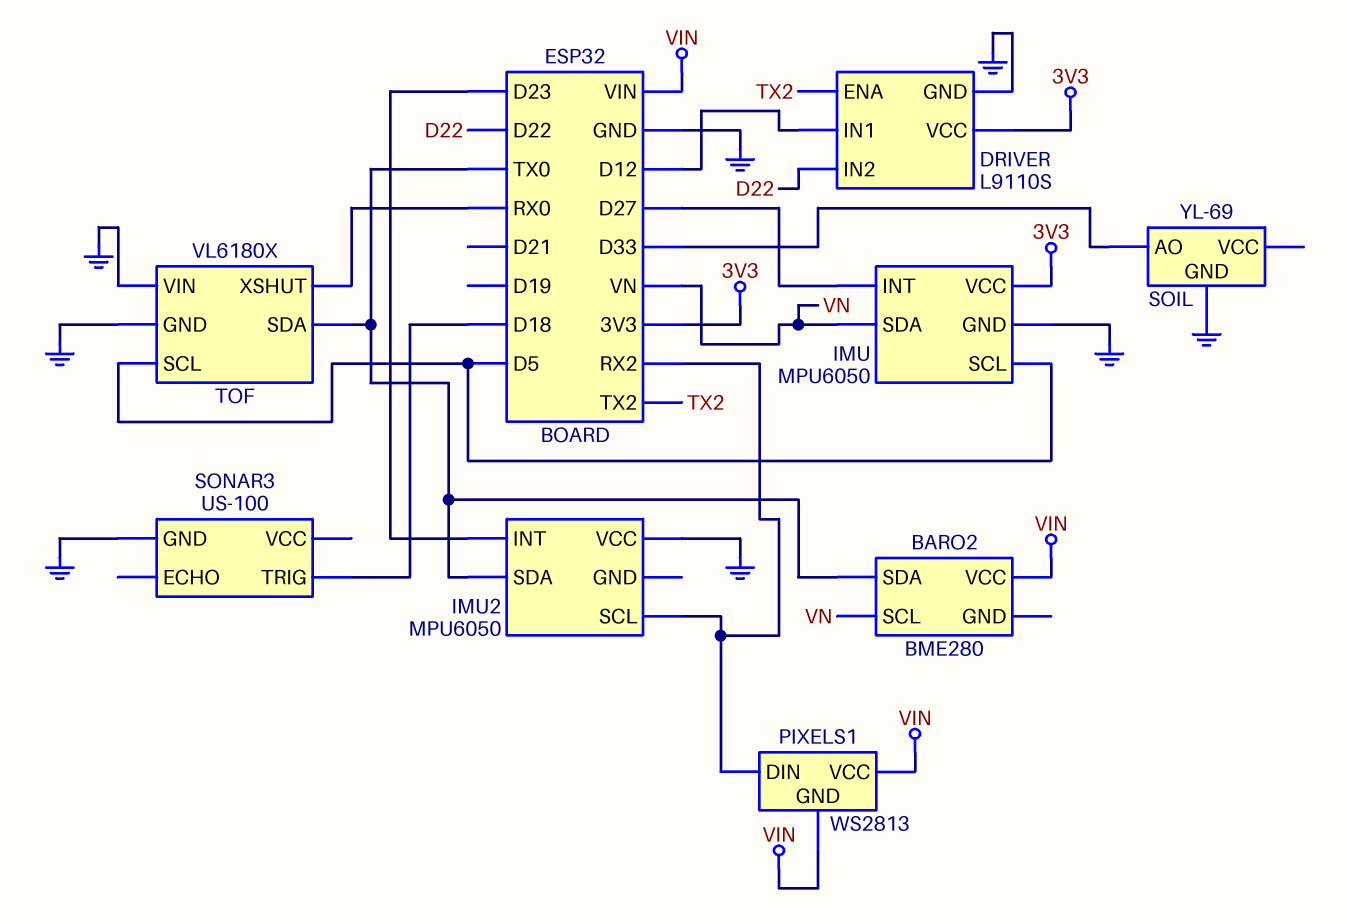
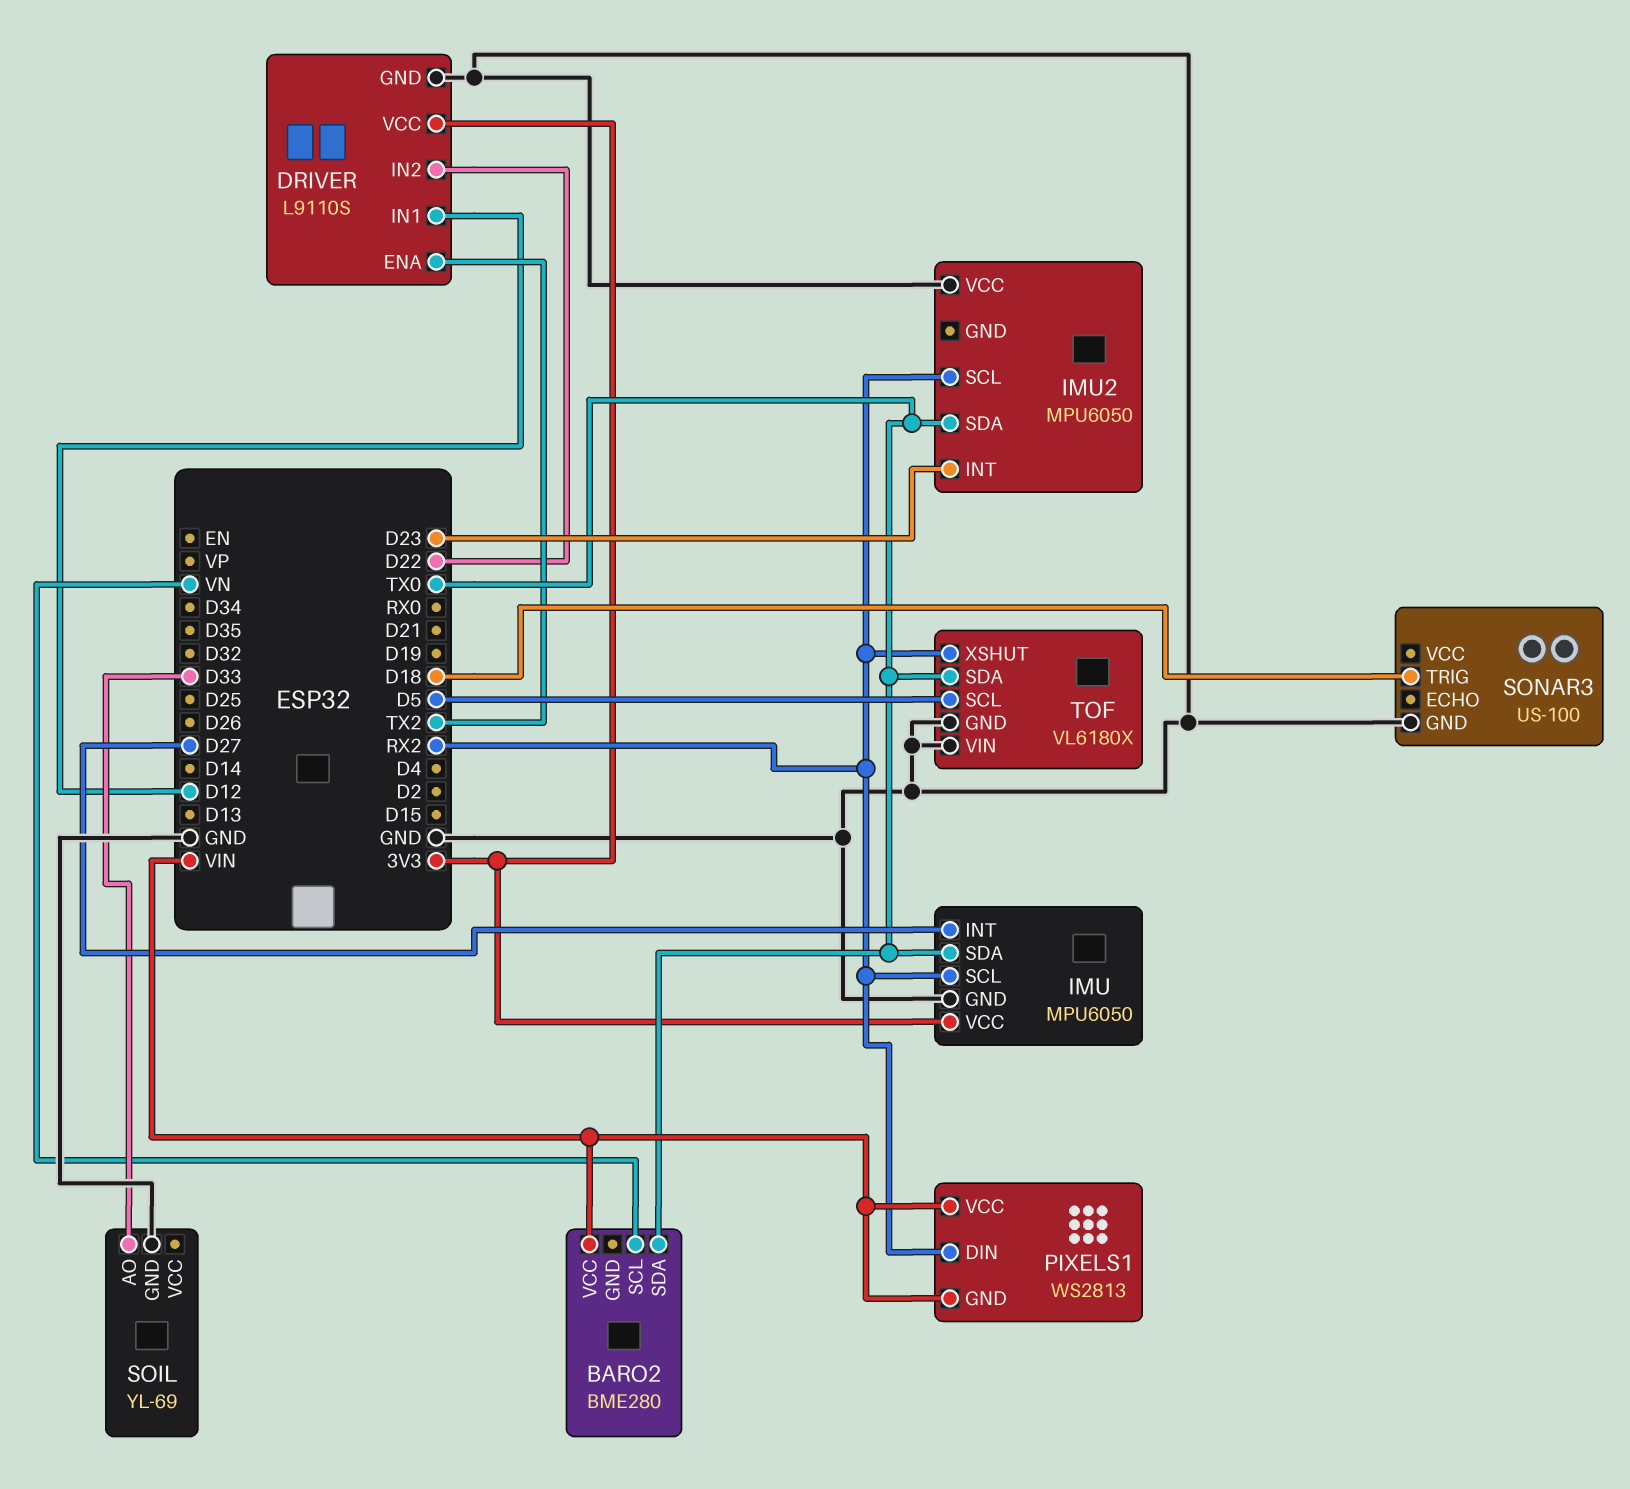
IMU pin SCL: D5 -> RX2
IMU pin SDA: VN -> TX0
TOF pin XSHUT: RX0 -> RX2

